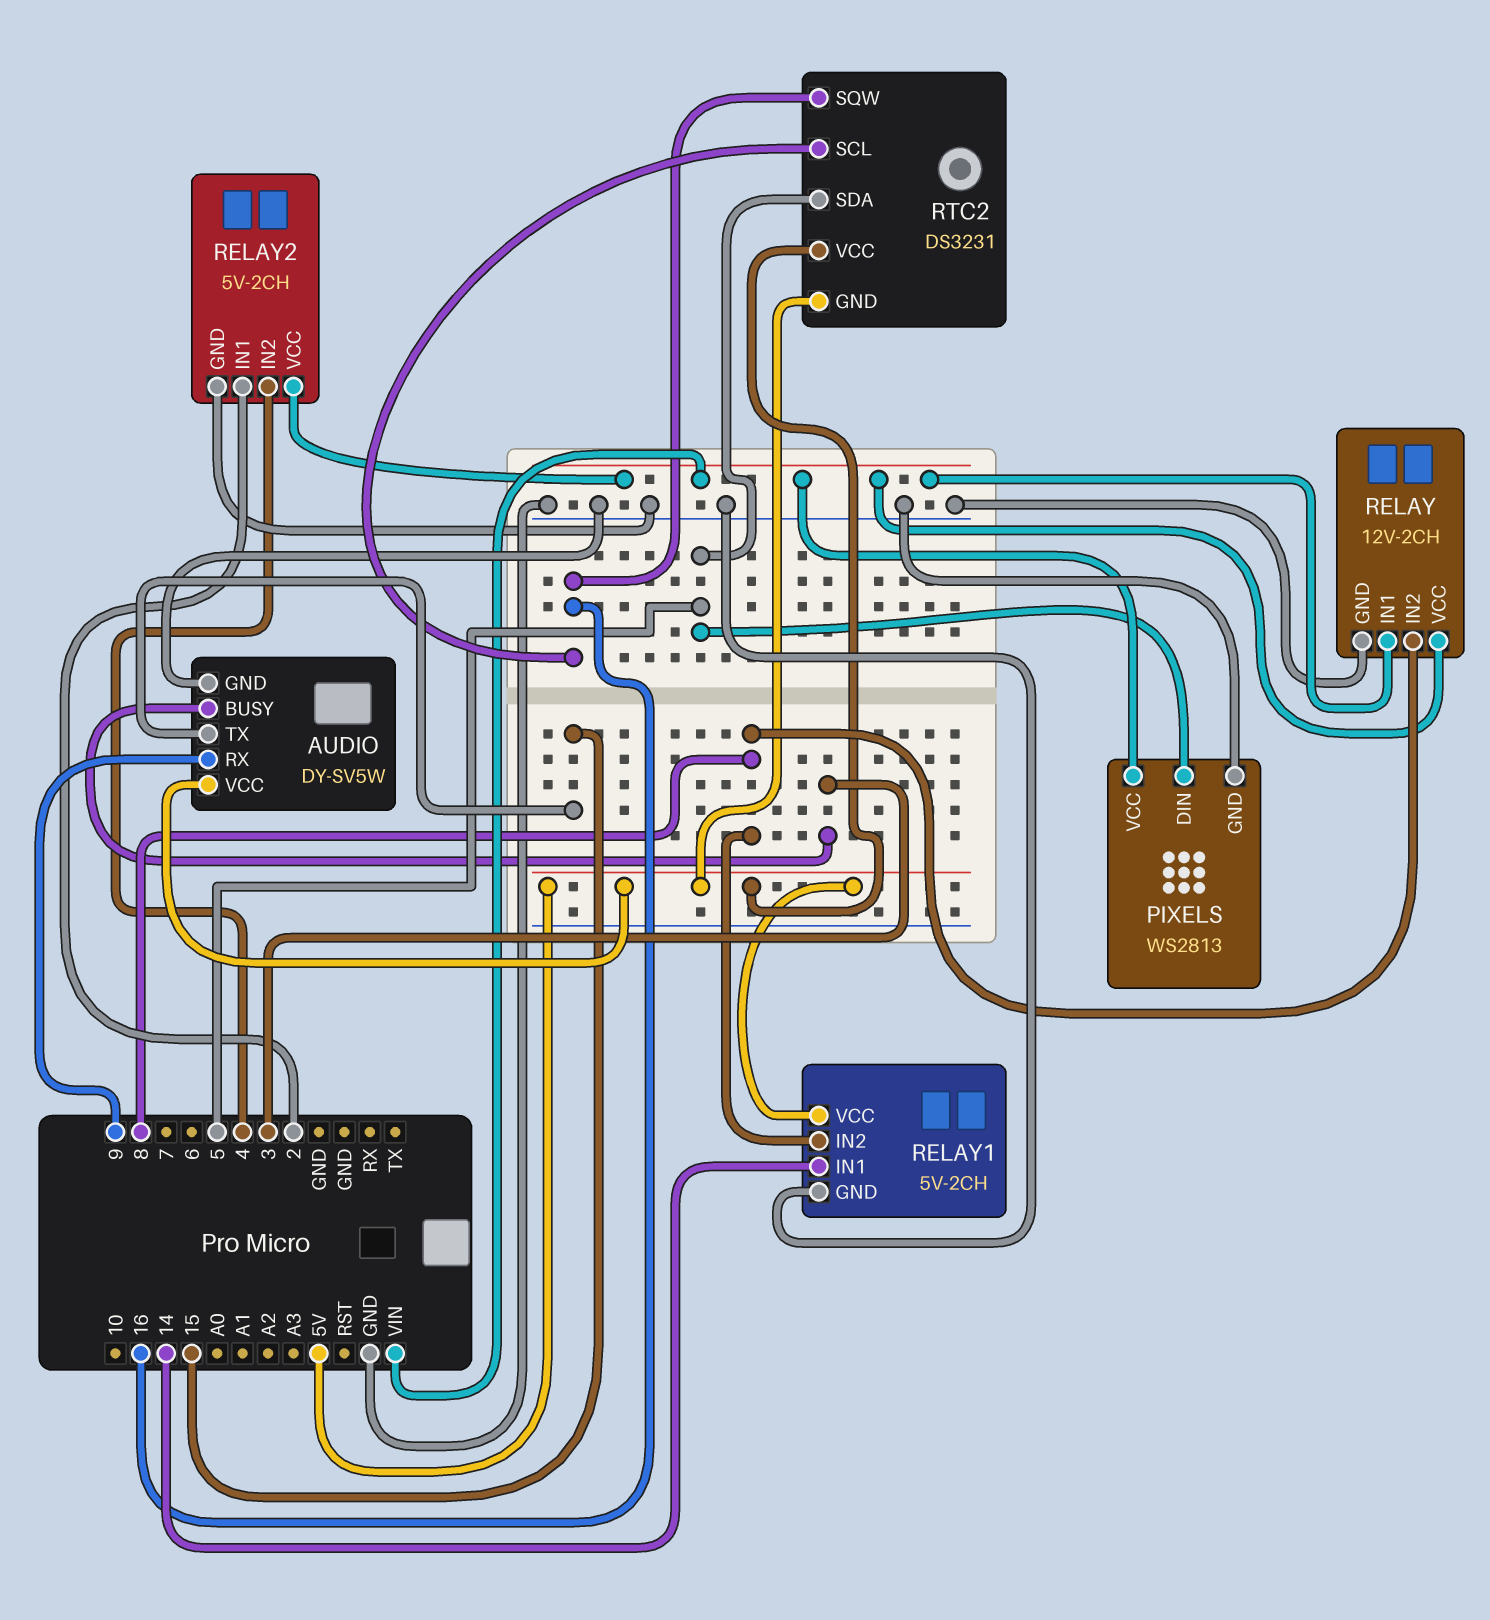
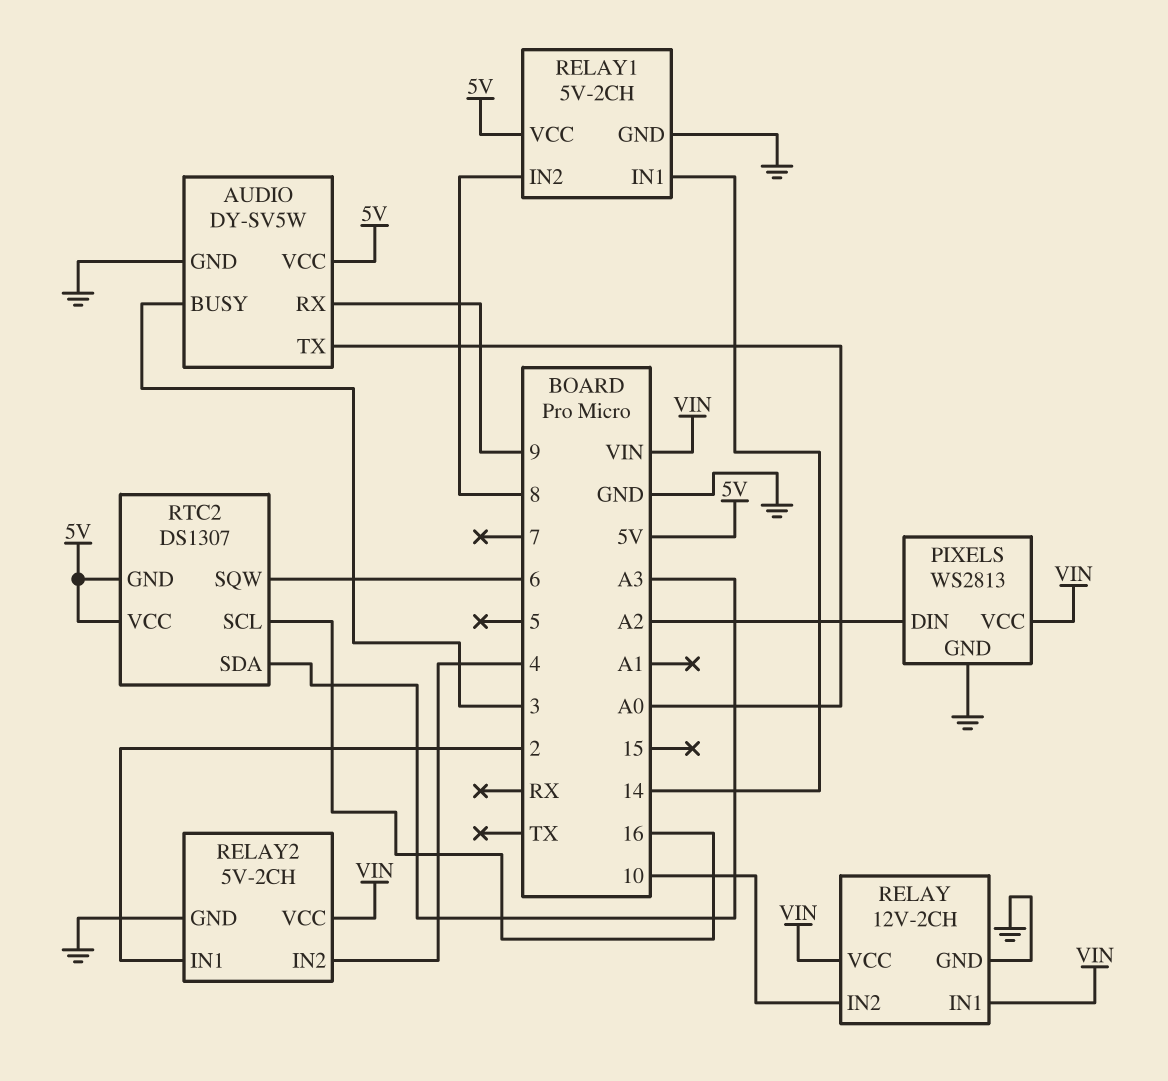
AUDIO pin TX: 15 -> A0
PIXELS pin DIN: 5 -> A2
RELAY pin IN2: 8 -> 10
RTC2: DS3231 -> DS1307
RTC2 pin SDA: 5 -> A3
RTC2 pin SQW: 16 -> 6

